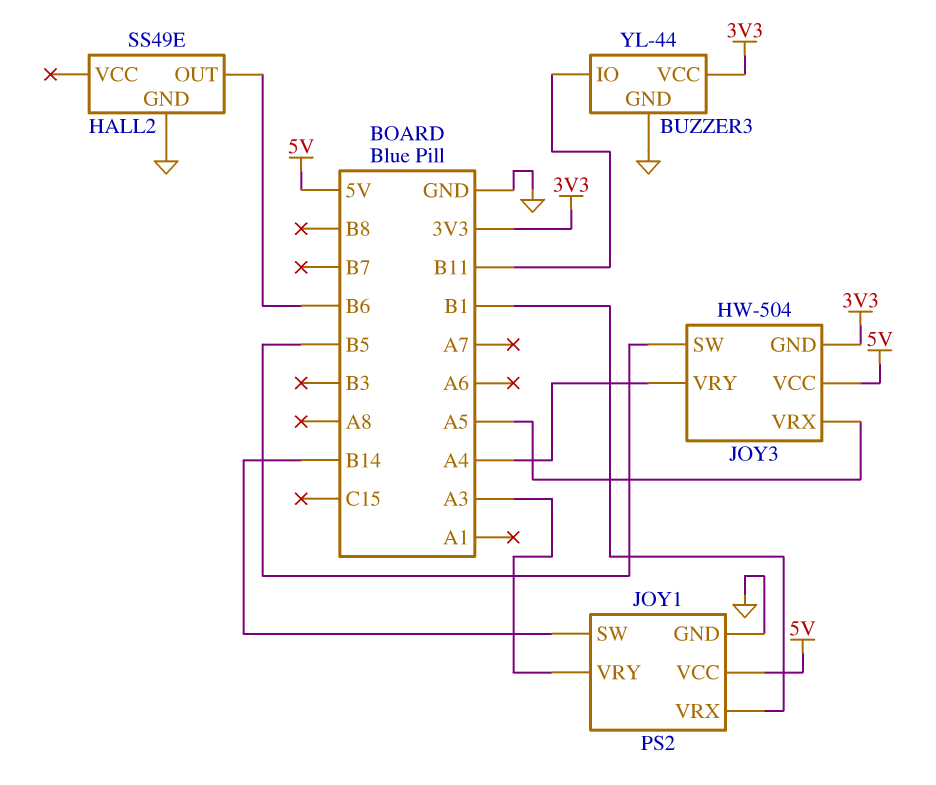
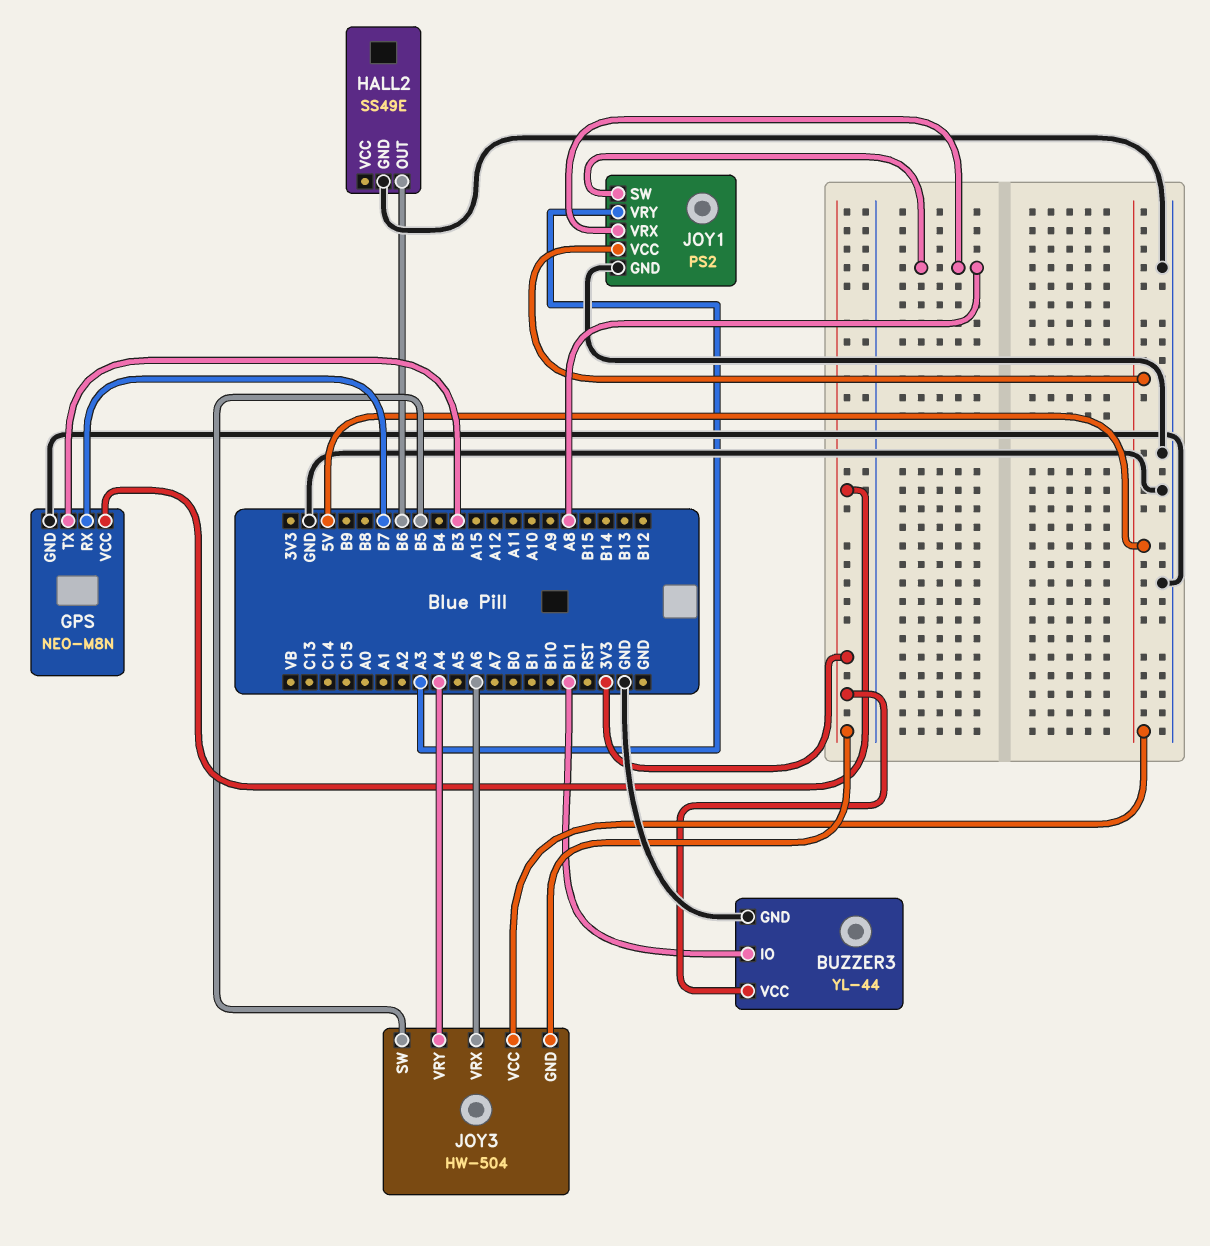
GPS: none -> NEO-M8N
GPS pin GND: none -> GND
GPS pin RX: none -> B7
GPS pin TX: none -> B3
GPS pin VCC: none -> 3V3
JOY1 pin SW: B14 -> A8
JOY1 pin VRX: B1 -> A8
JOY3 pin VRX: A5 -> A6

